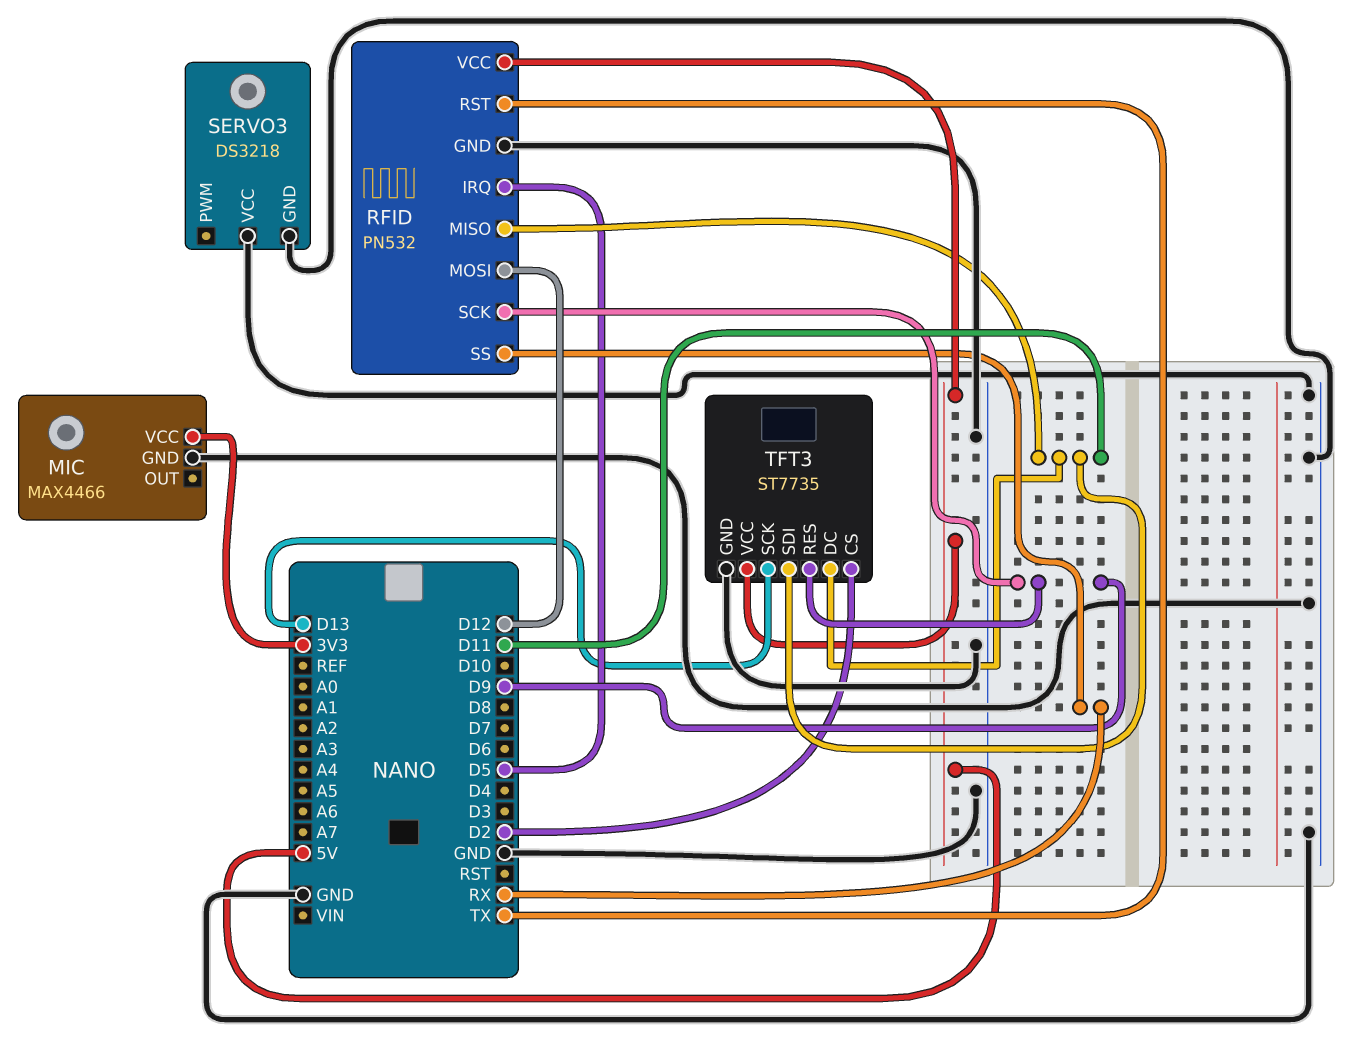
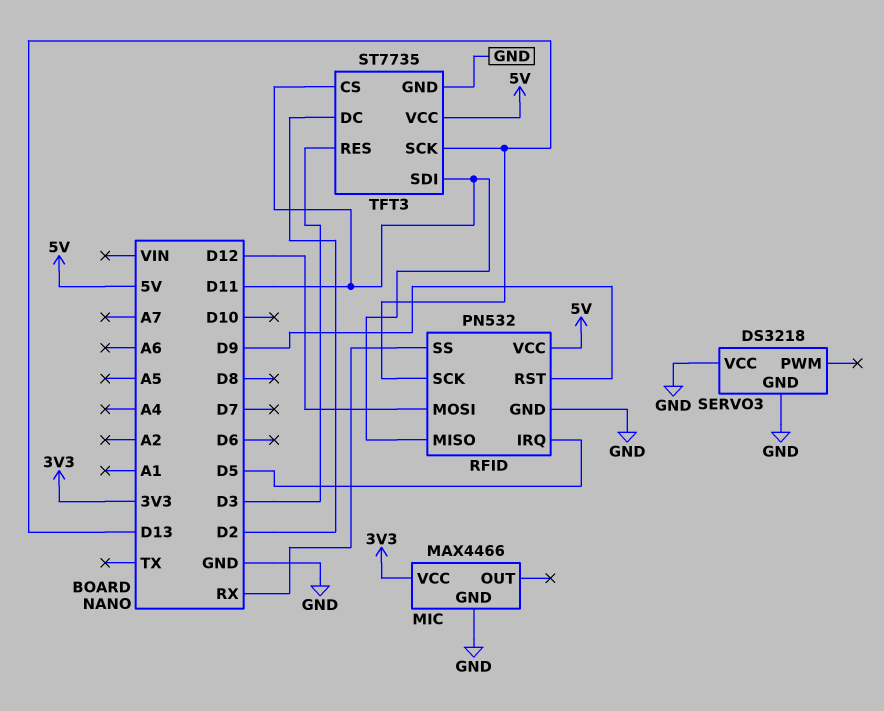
RFID pin RST: TX -> D9
RFID pin SCK: D9 -> D13
TFT3 pin CS: D2 -> D11
TFT3 pin DC: D11 -> D2
TFT3 pin RES: D9 -> D3

